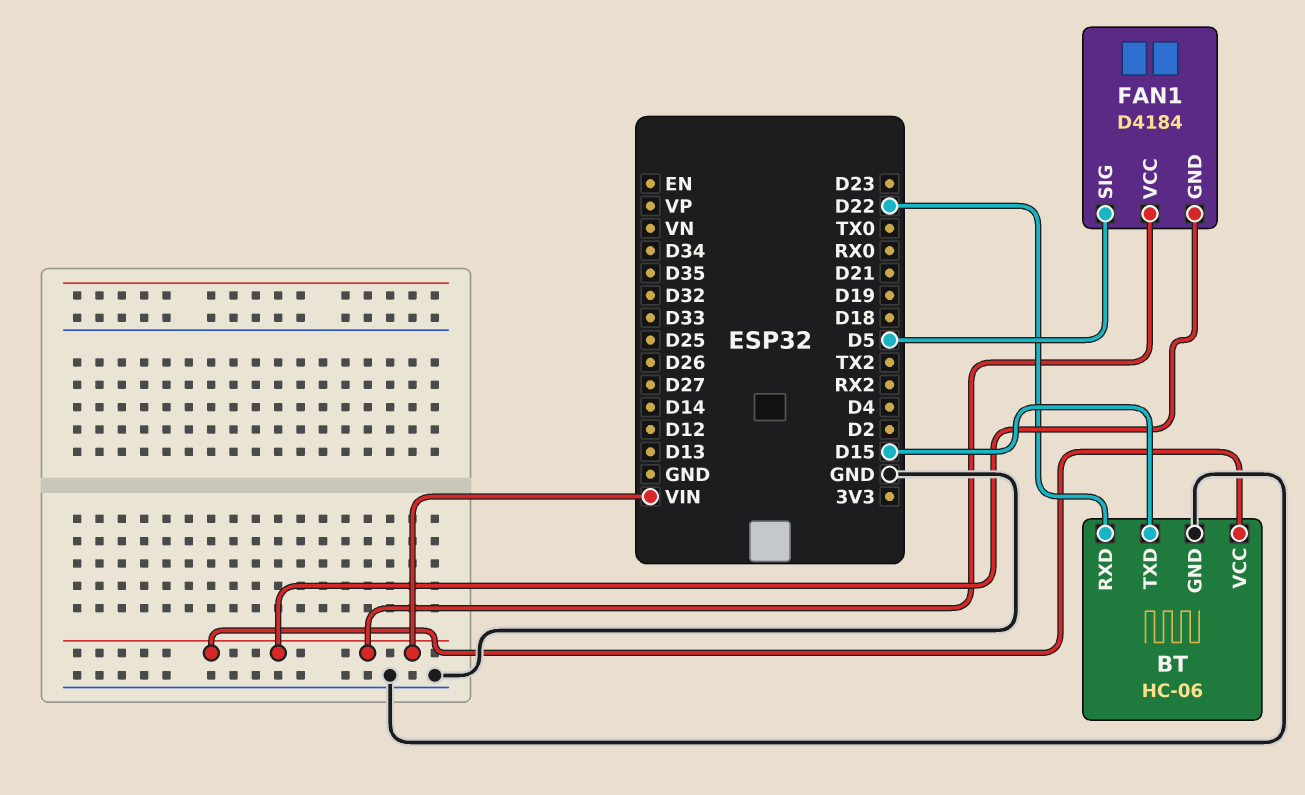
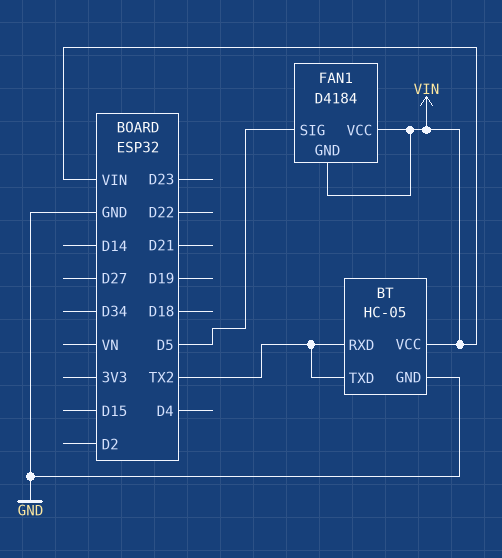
BT: HC-06 -> HC-05
BT pin RXD: D22 -> TX2
BT pin TXD: D15 -> TX2

